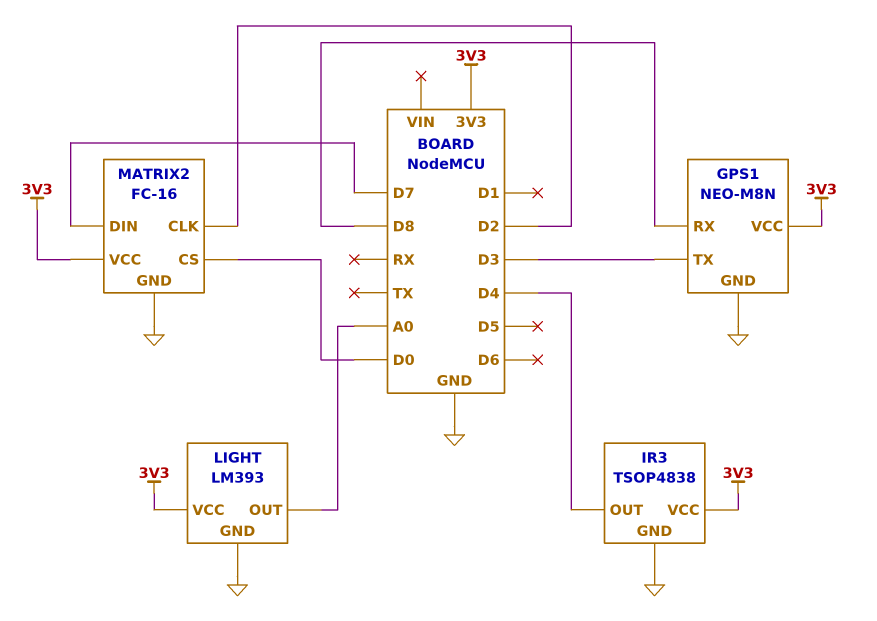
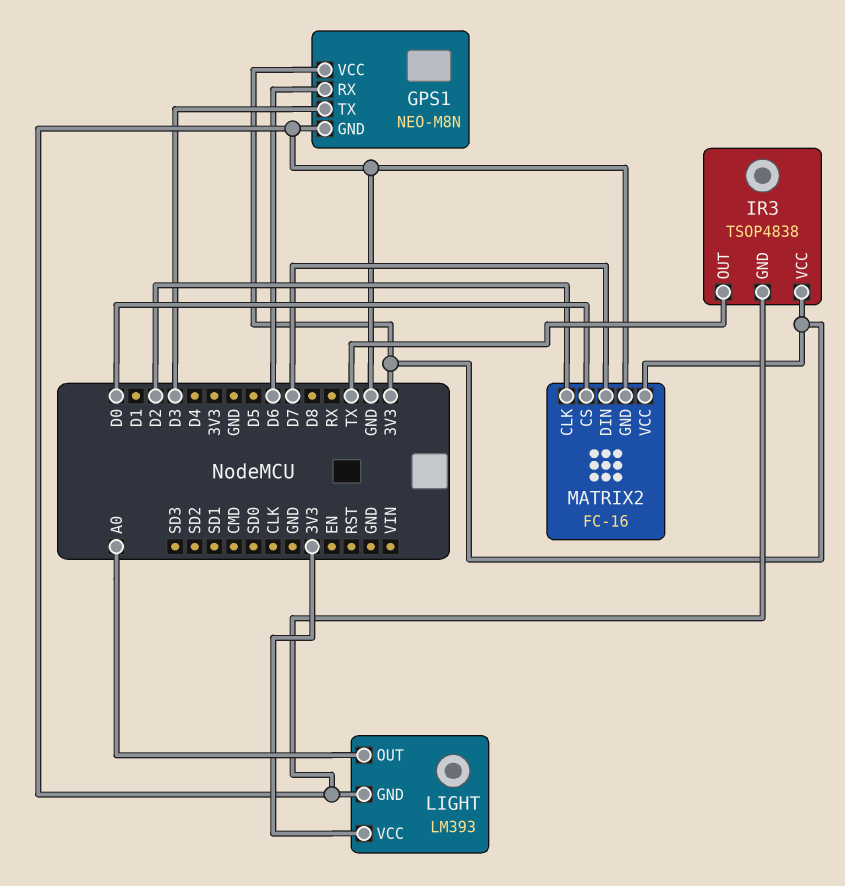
GPS1 pin RX: D8 -> D6
IR3 pin OUT: D4 -> TX

